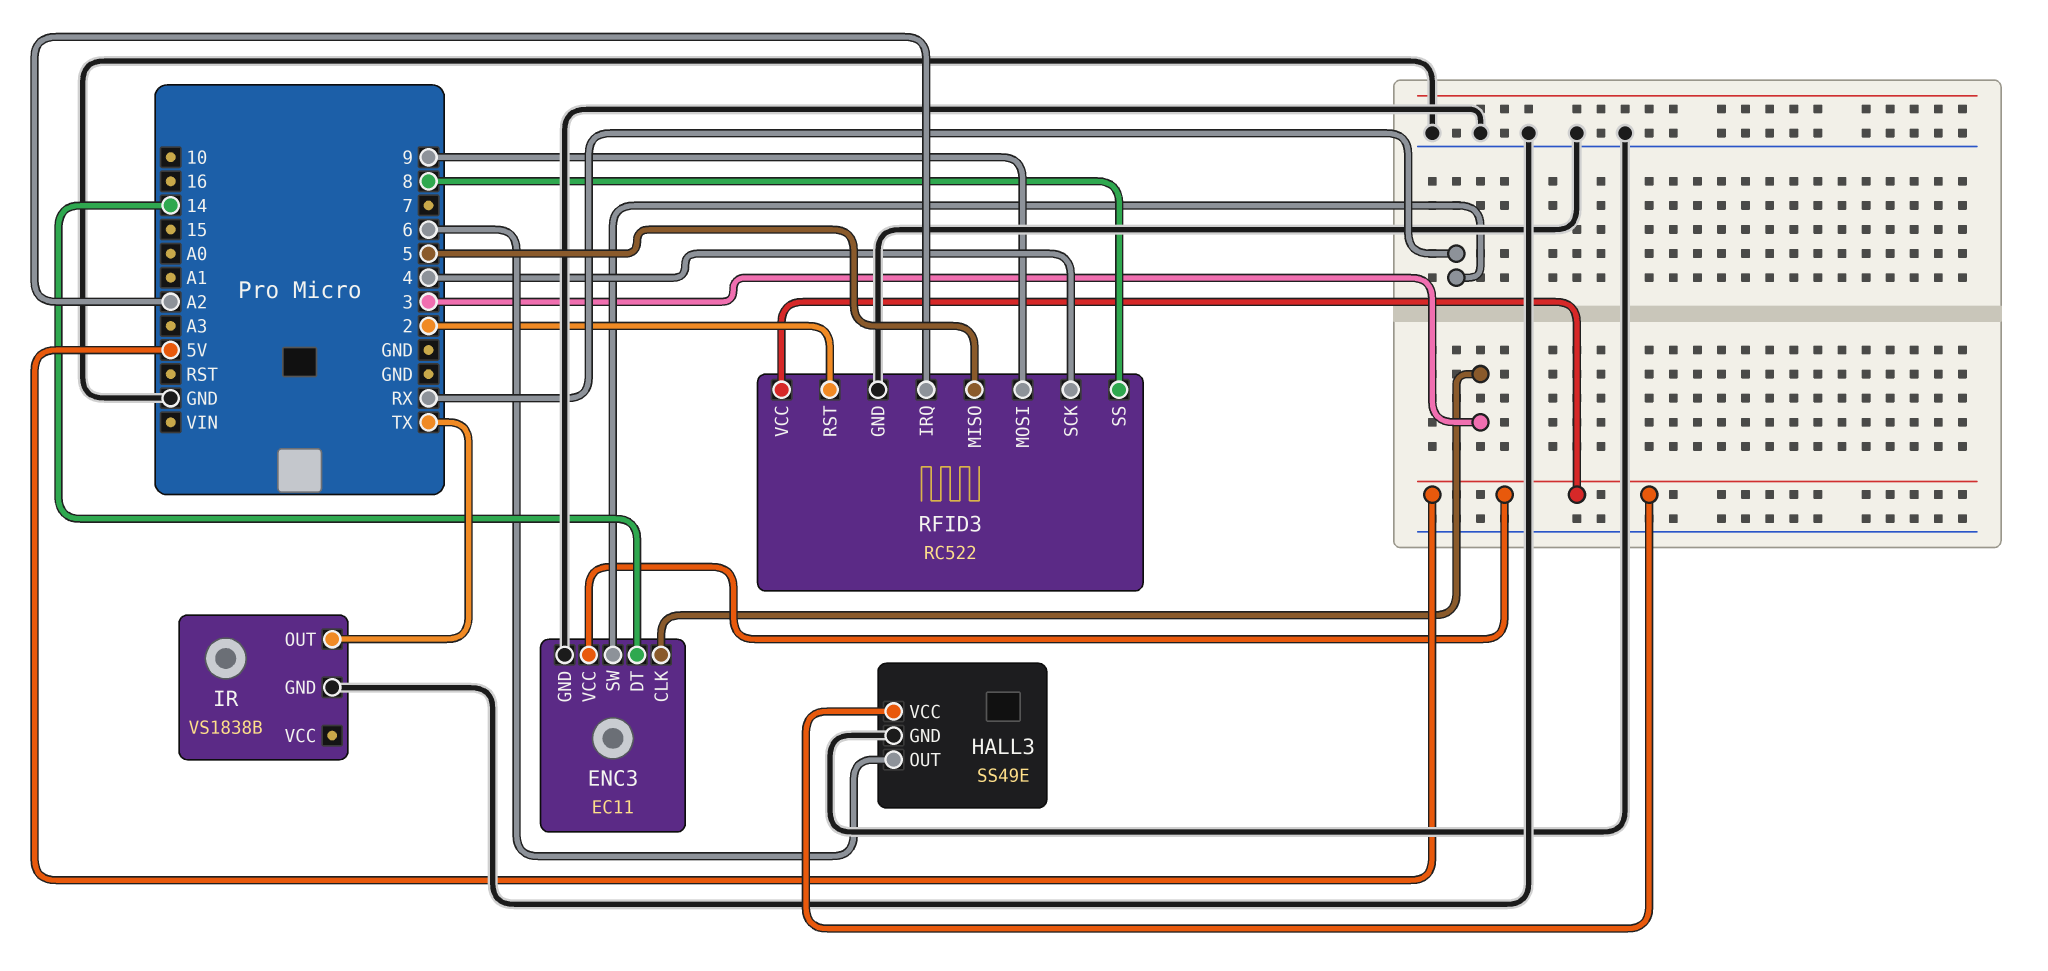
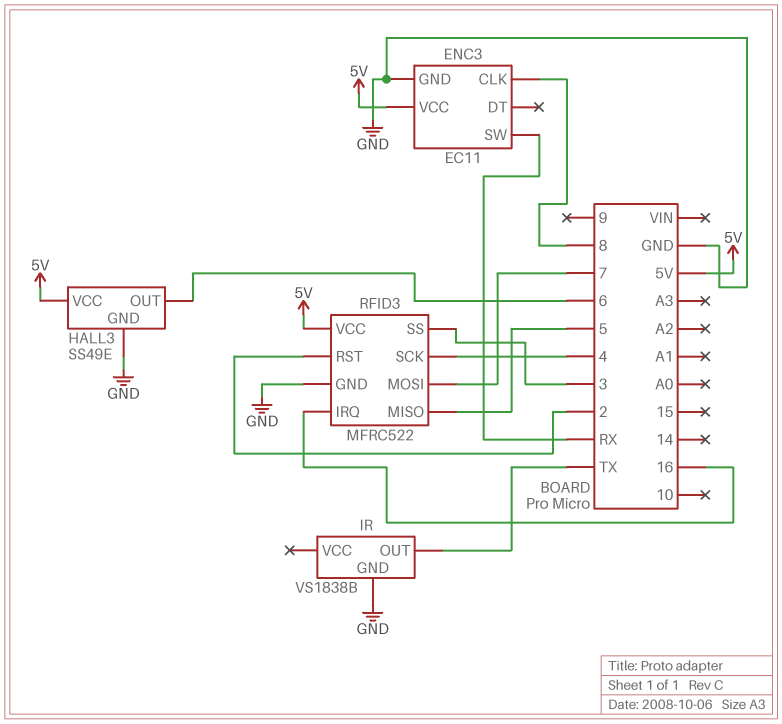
ENC3 pin CLK: 3 -> 8
ENC3 pin DT: 14 -> none
RFID3: RC522 -> MFRC522
RFID3 pin IRQ: A2 -> 16
RFID3 pin MOSI: 9 -> 7
RFID3 pin SS: 8 -> 3

